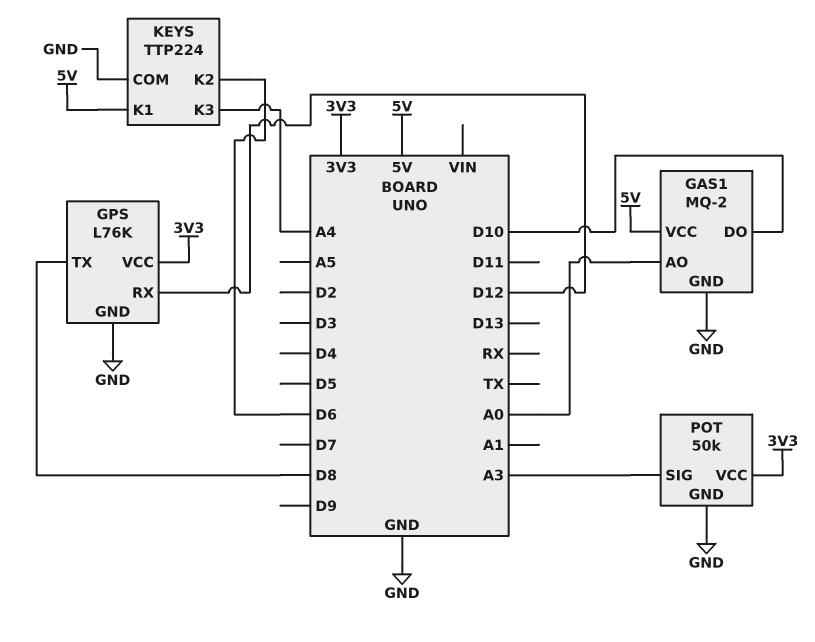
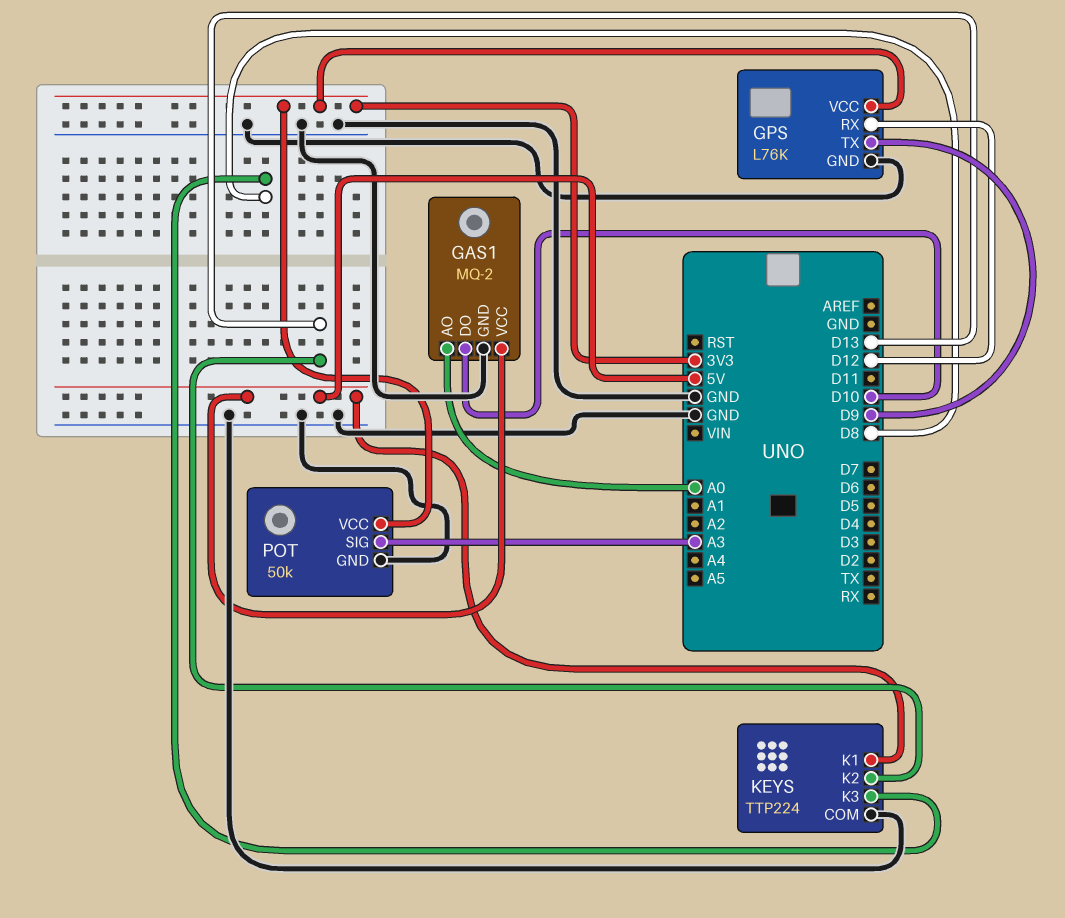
GPS pin TX: D8 -> D9
KEYS pin K2: D6 -> D13
KEYS pin K3: A4 -> D8

